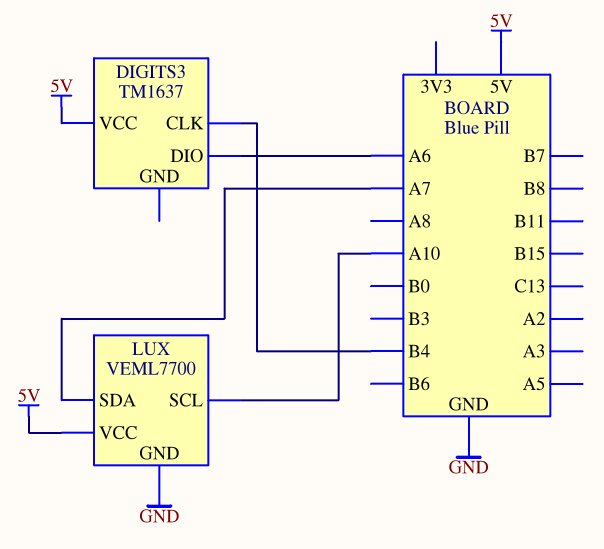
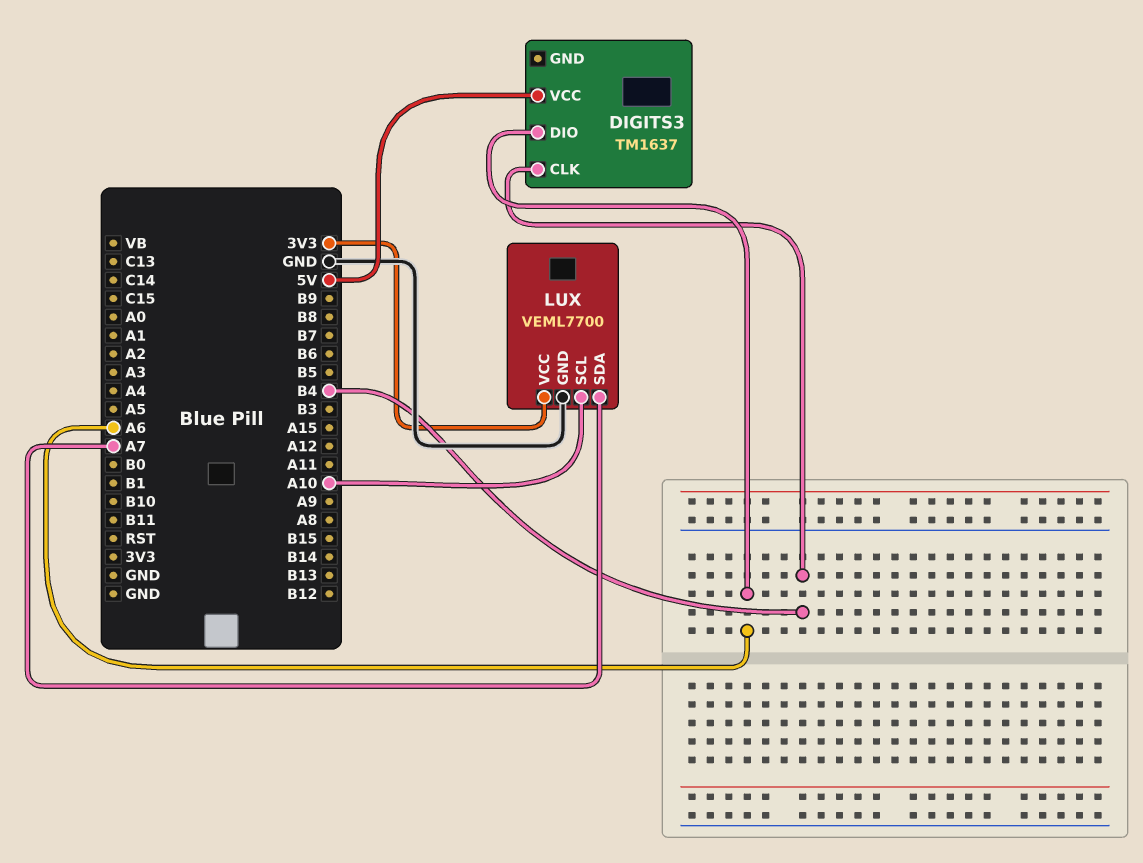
LUX pin VCC: 5V -> 3V3

